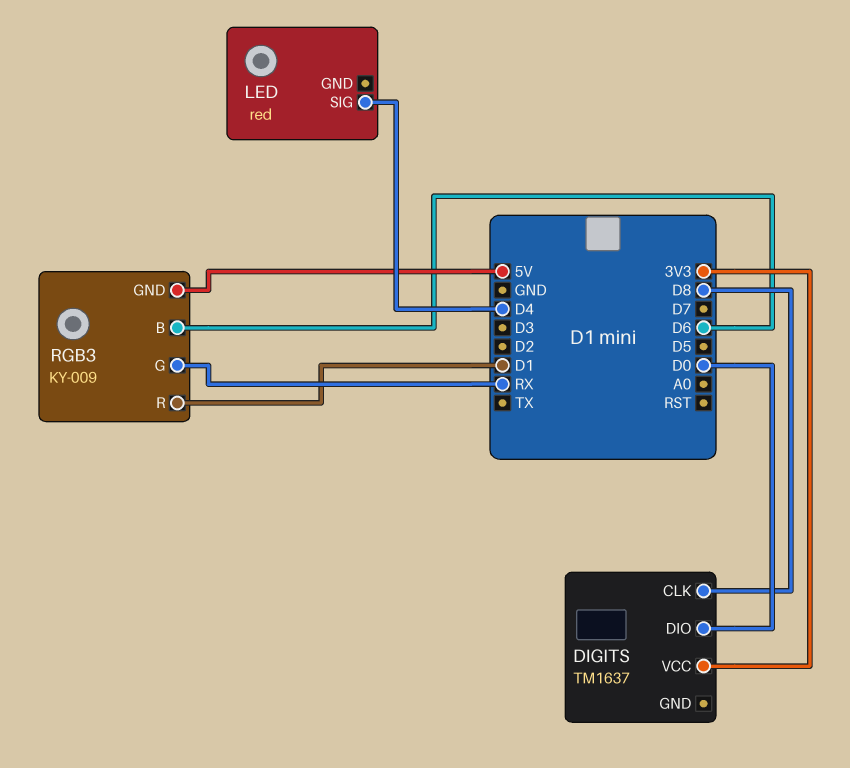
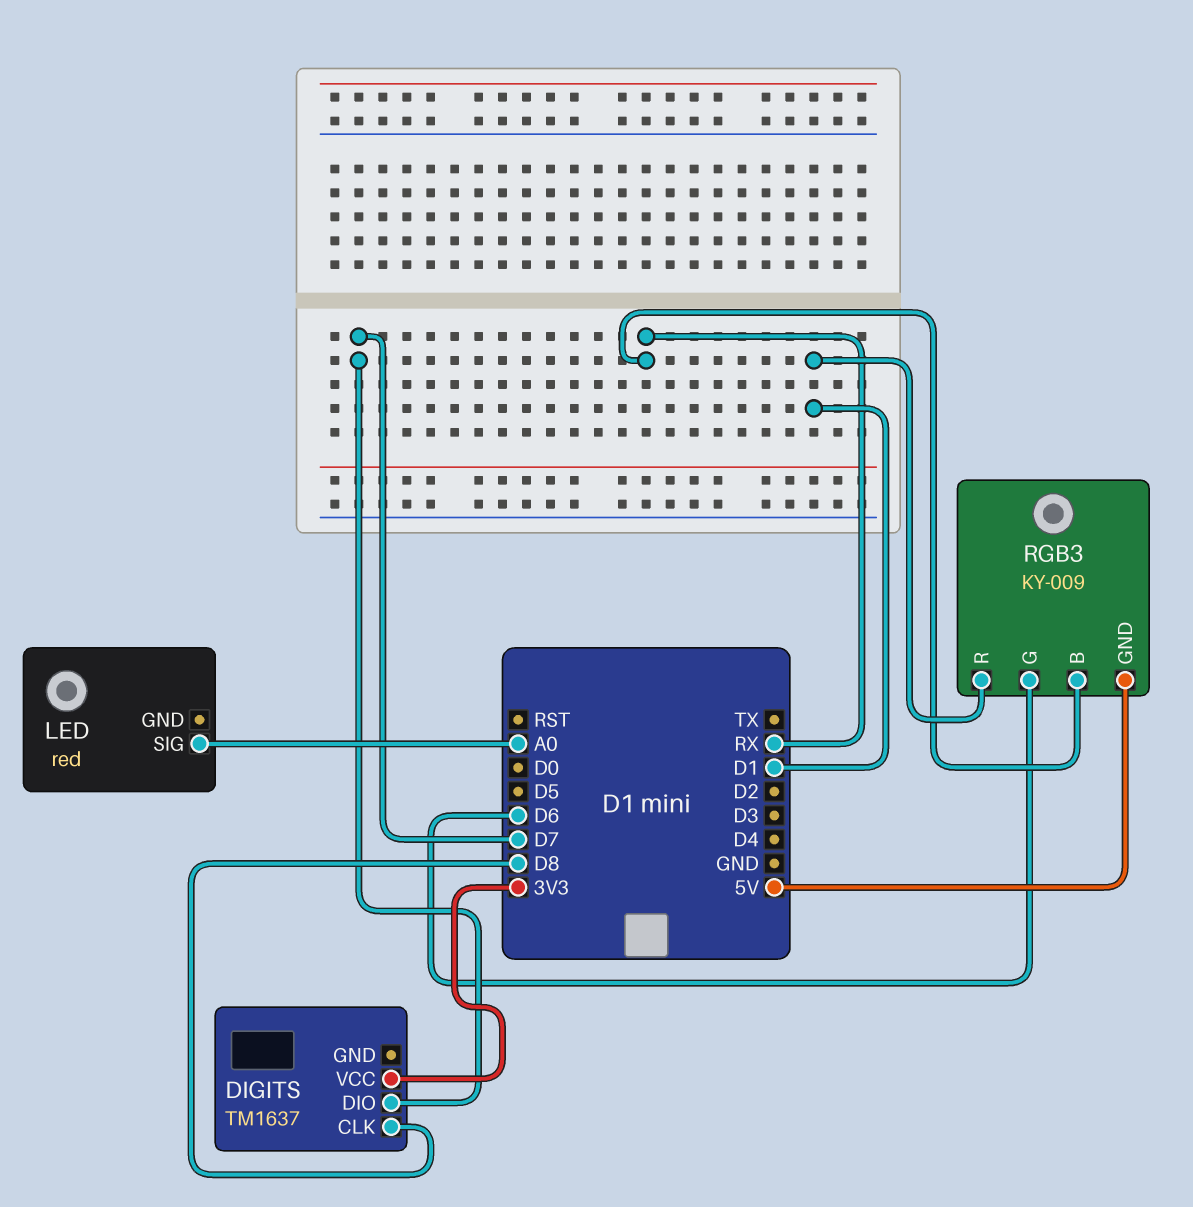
DIGITS pin DIO: D0 -> D7
LED pin SIG: D4 -> A0
RGB3 pin B: D6 -> RX
RGB3 pin G: RX -> D6

